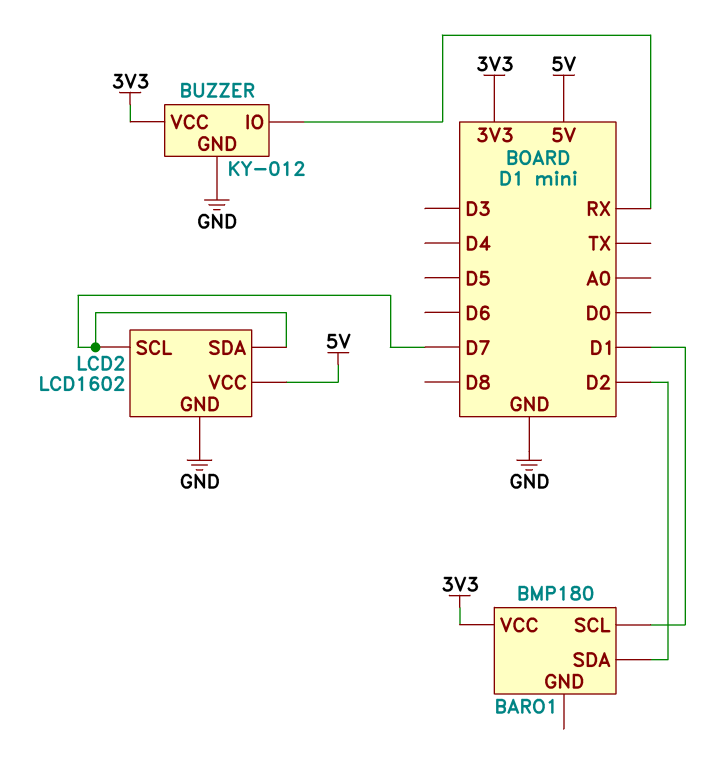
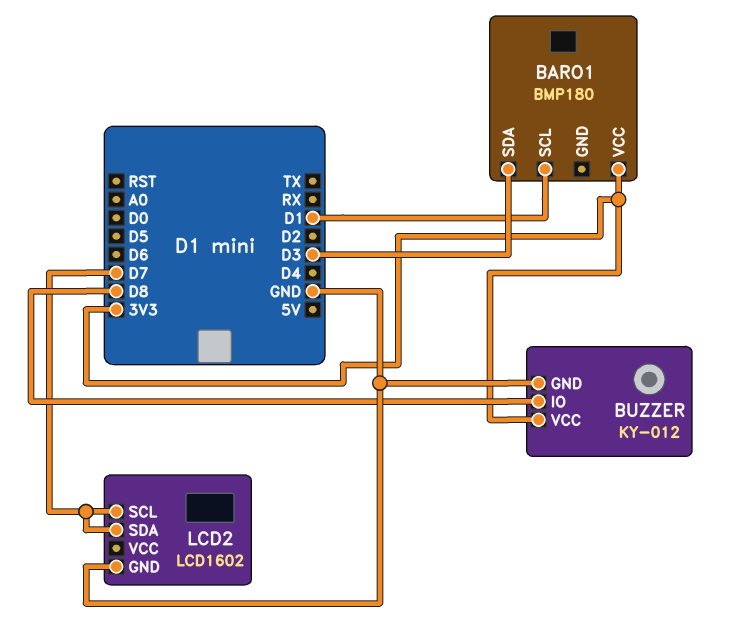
BARO1 pin SDA: D2 -> D3
BUZZER pin IO: RX -> D8
LCD2 pin VCC: 5V -> none

